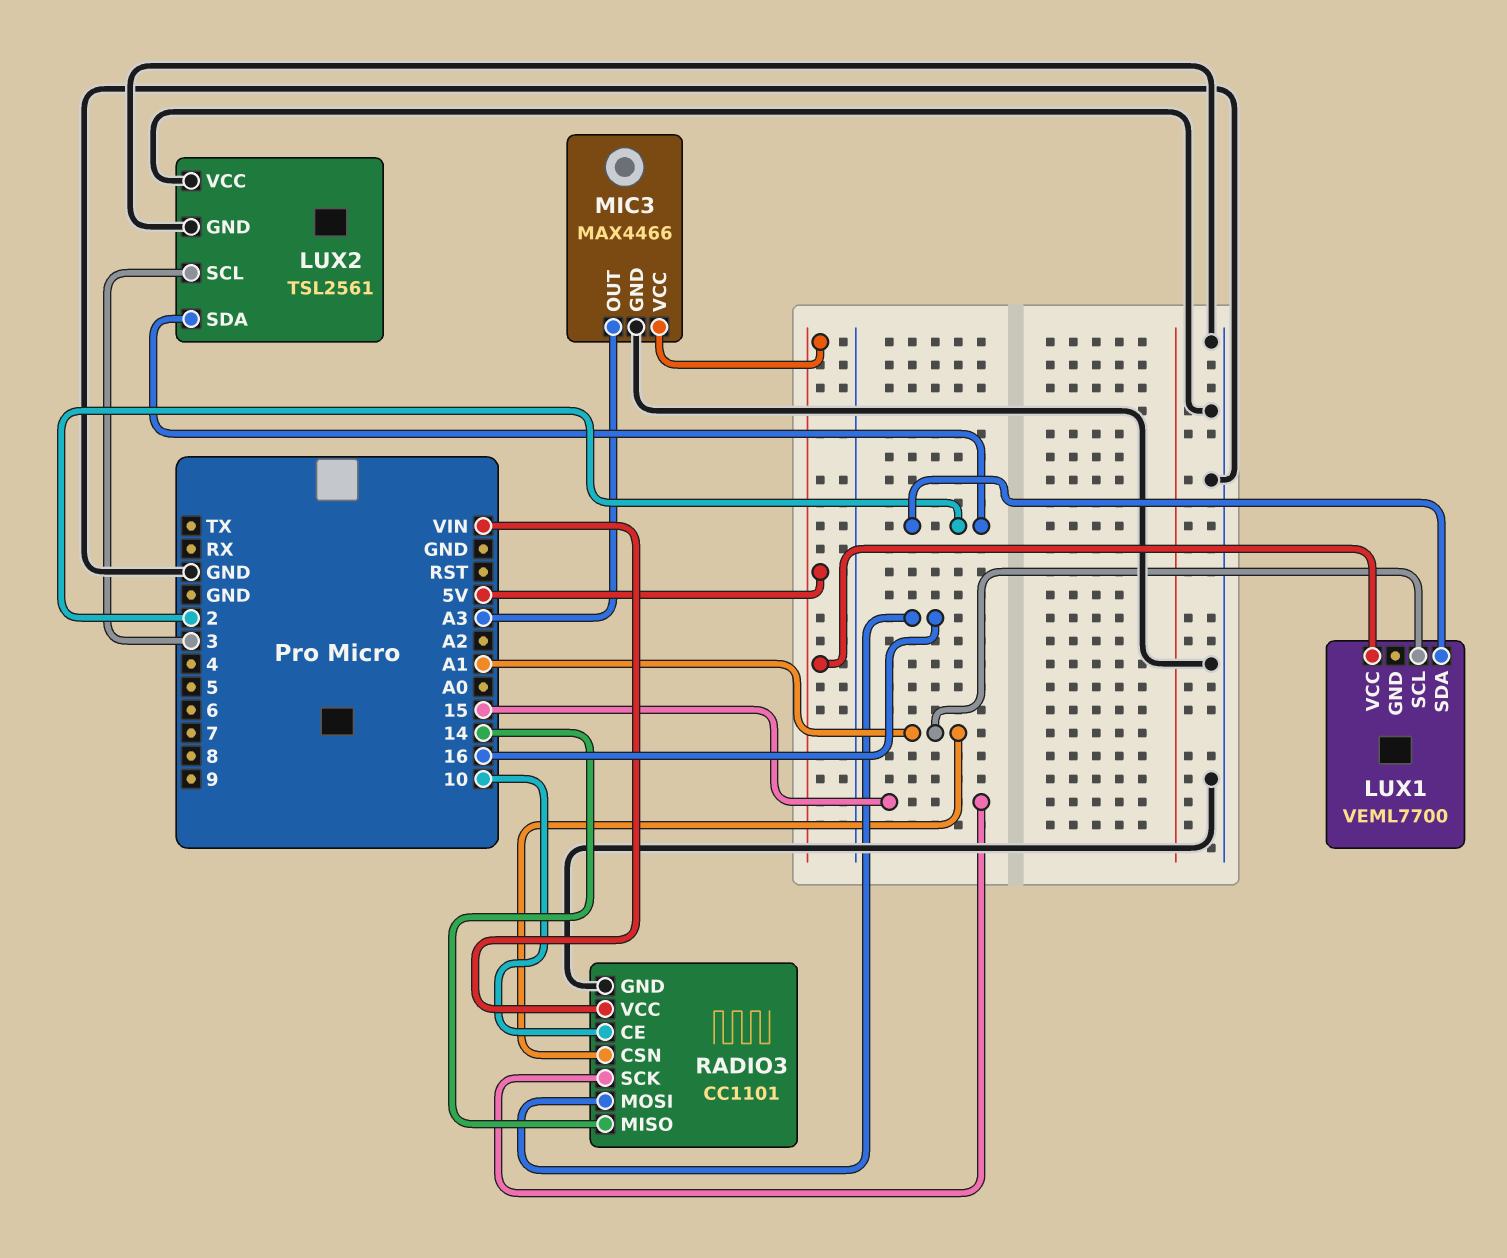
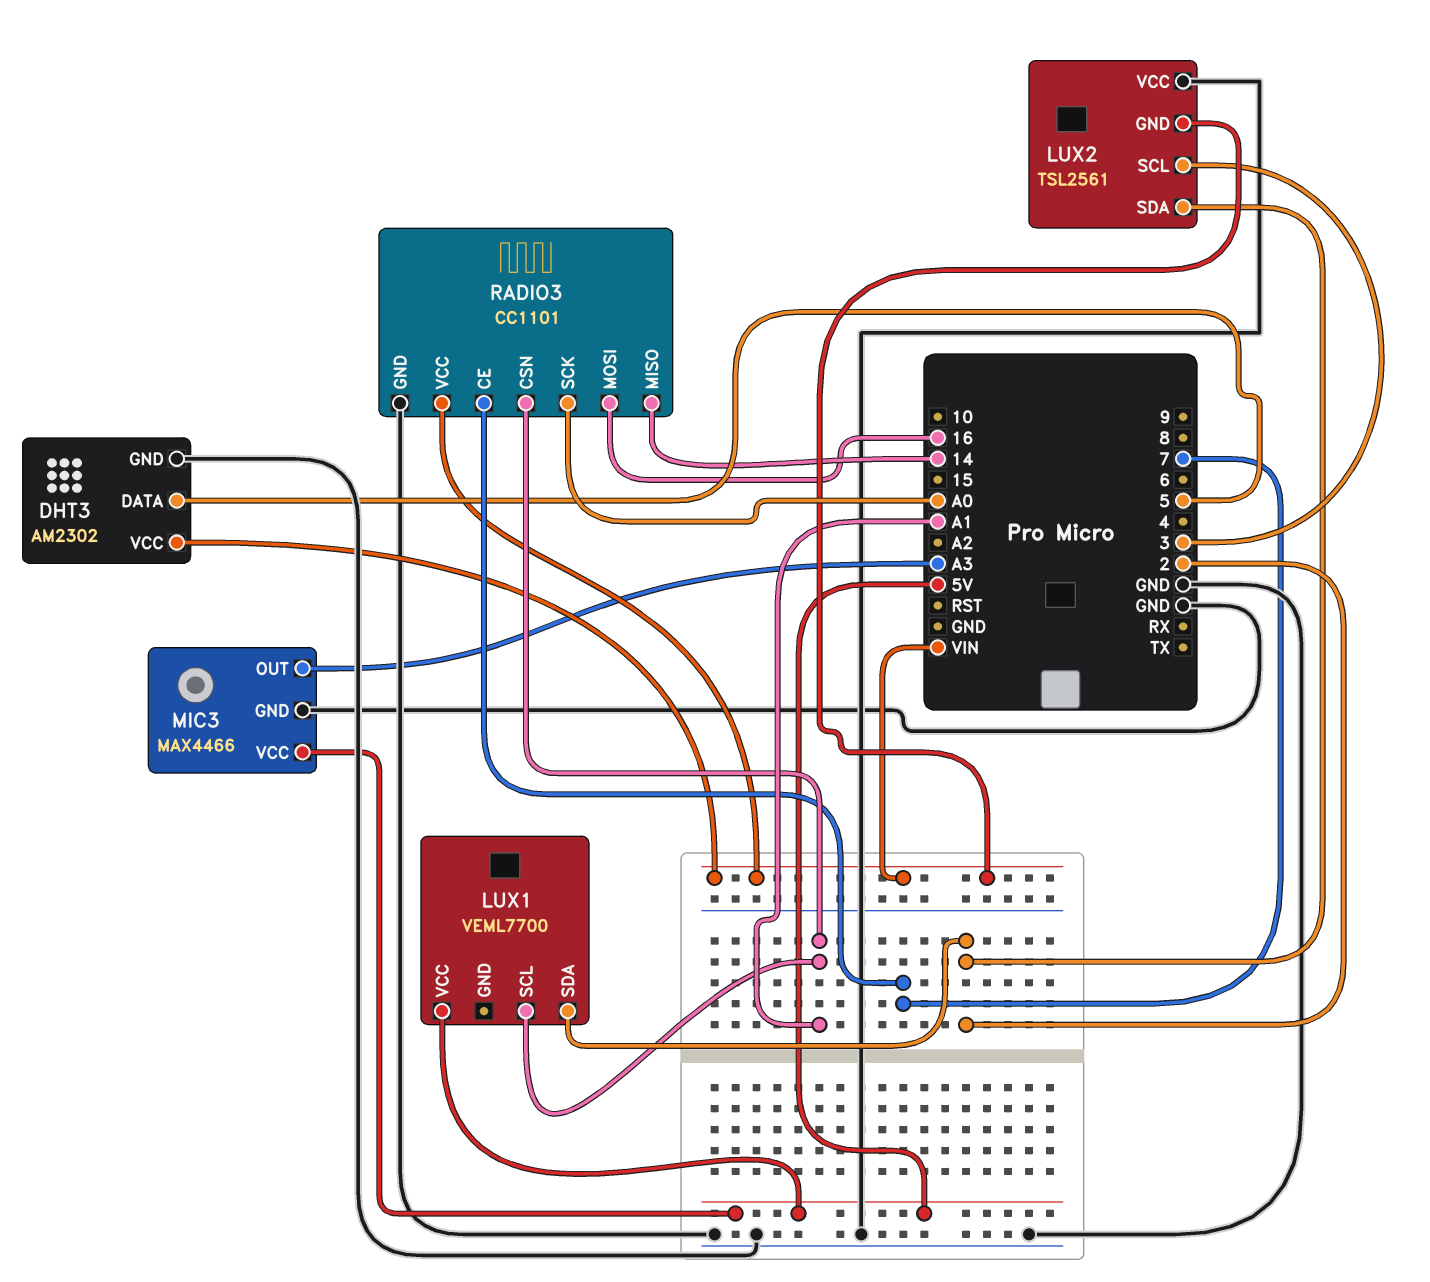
DHT3: none -> AM2302
DHT3 pin DATA: none -> 5
DHT3 pin GND: none -> GND
DHT3 pin VCC: none -> VIN
LUX2 pin GND: GND -> VIN
RADIO3 pin CE: 10 -> 7
RADIO3 pin SCK: 15 -> A0

